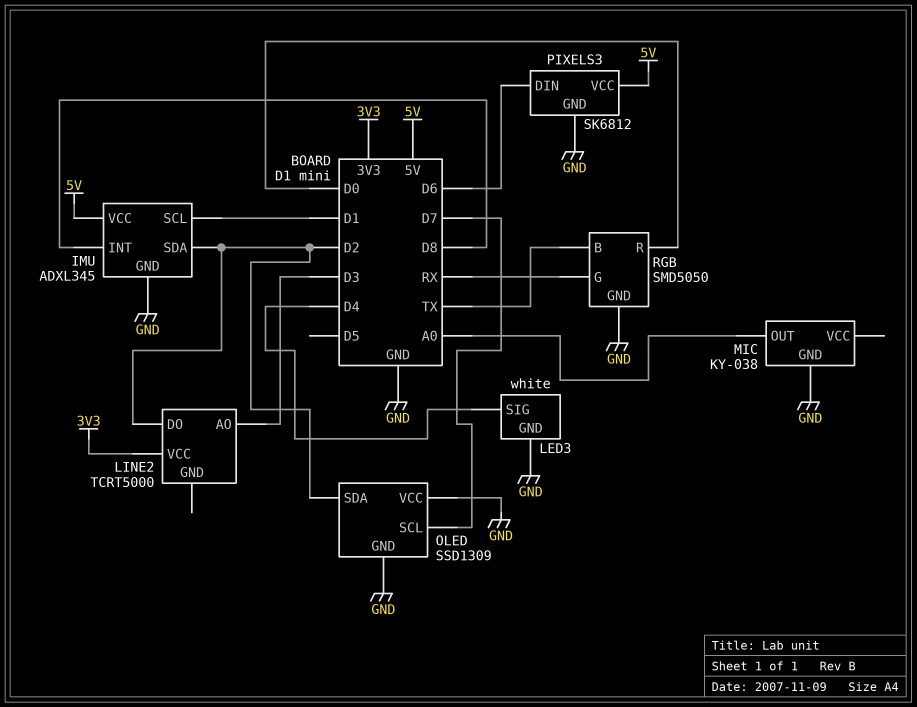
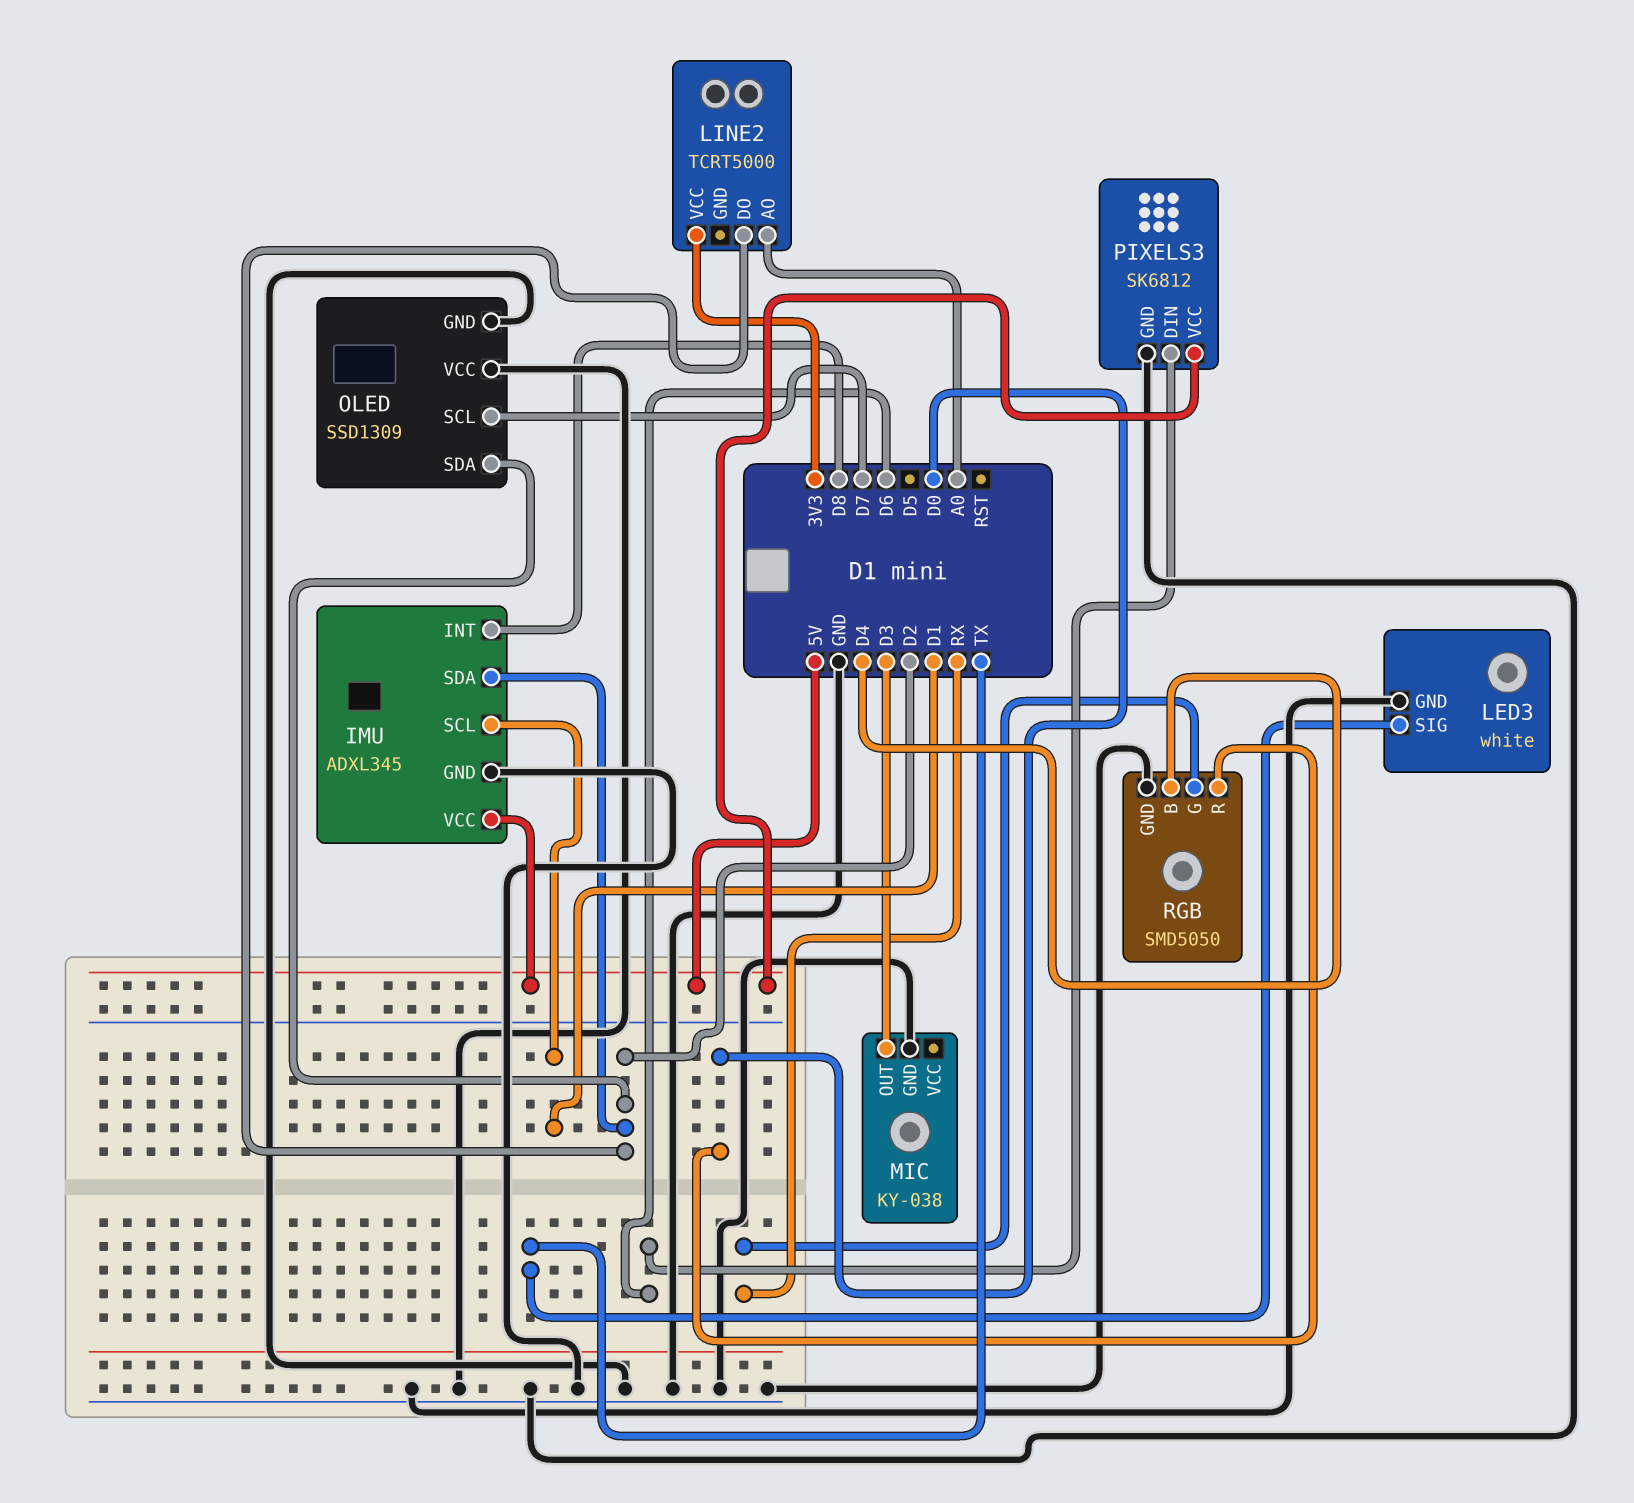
LED3 pin SIG: D4 -> TX
LINE2 pin AO: D3 -> A0
MIC pin OUT: A0 -> D3
RGB pin B: TX -> D4

